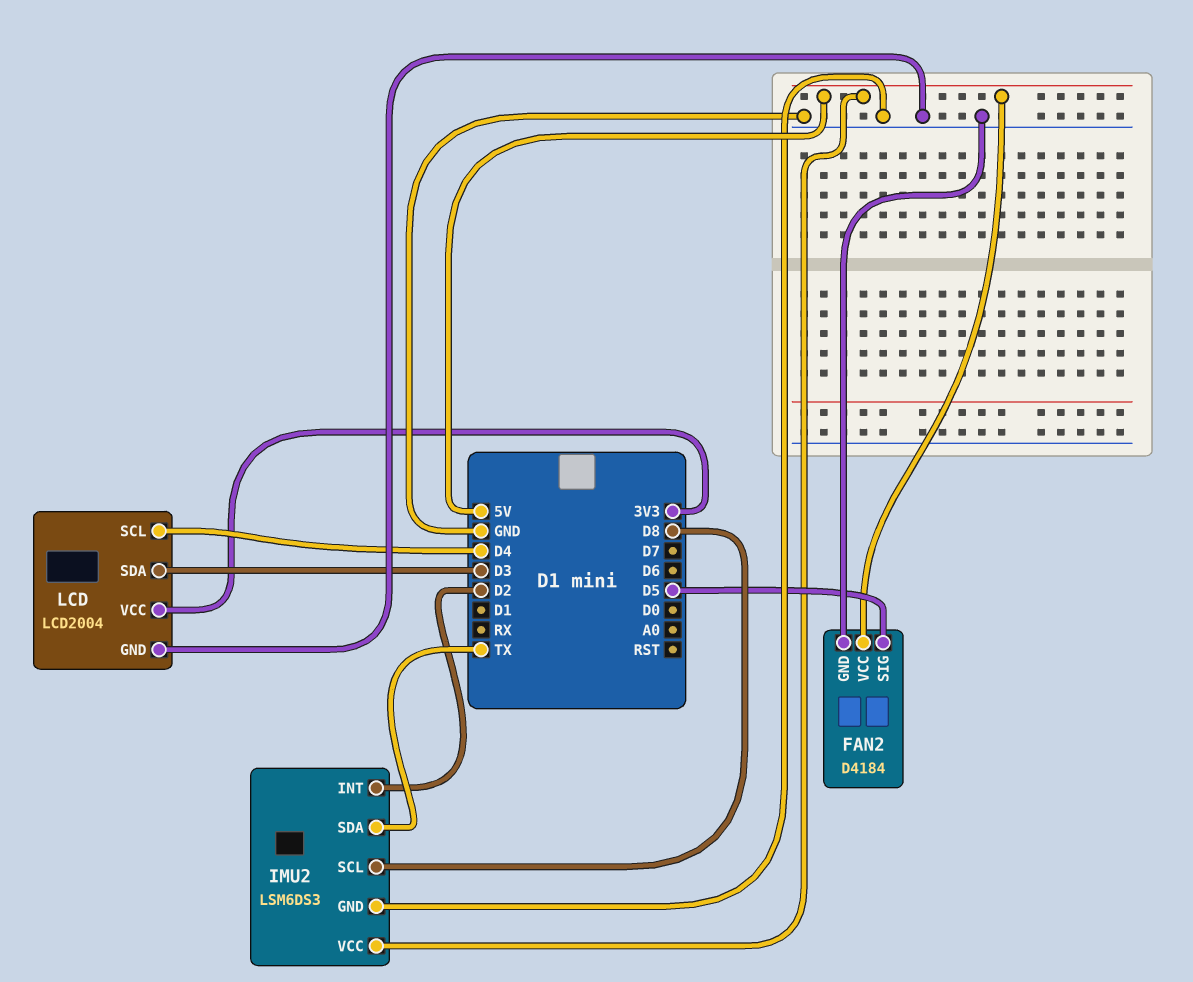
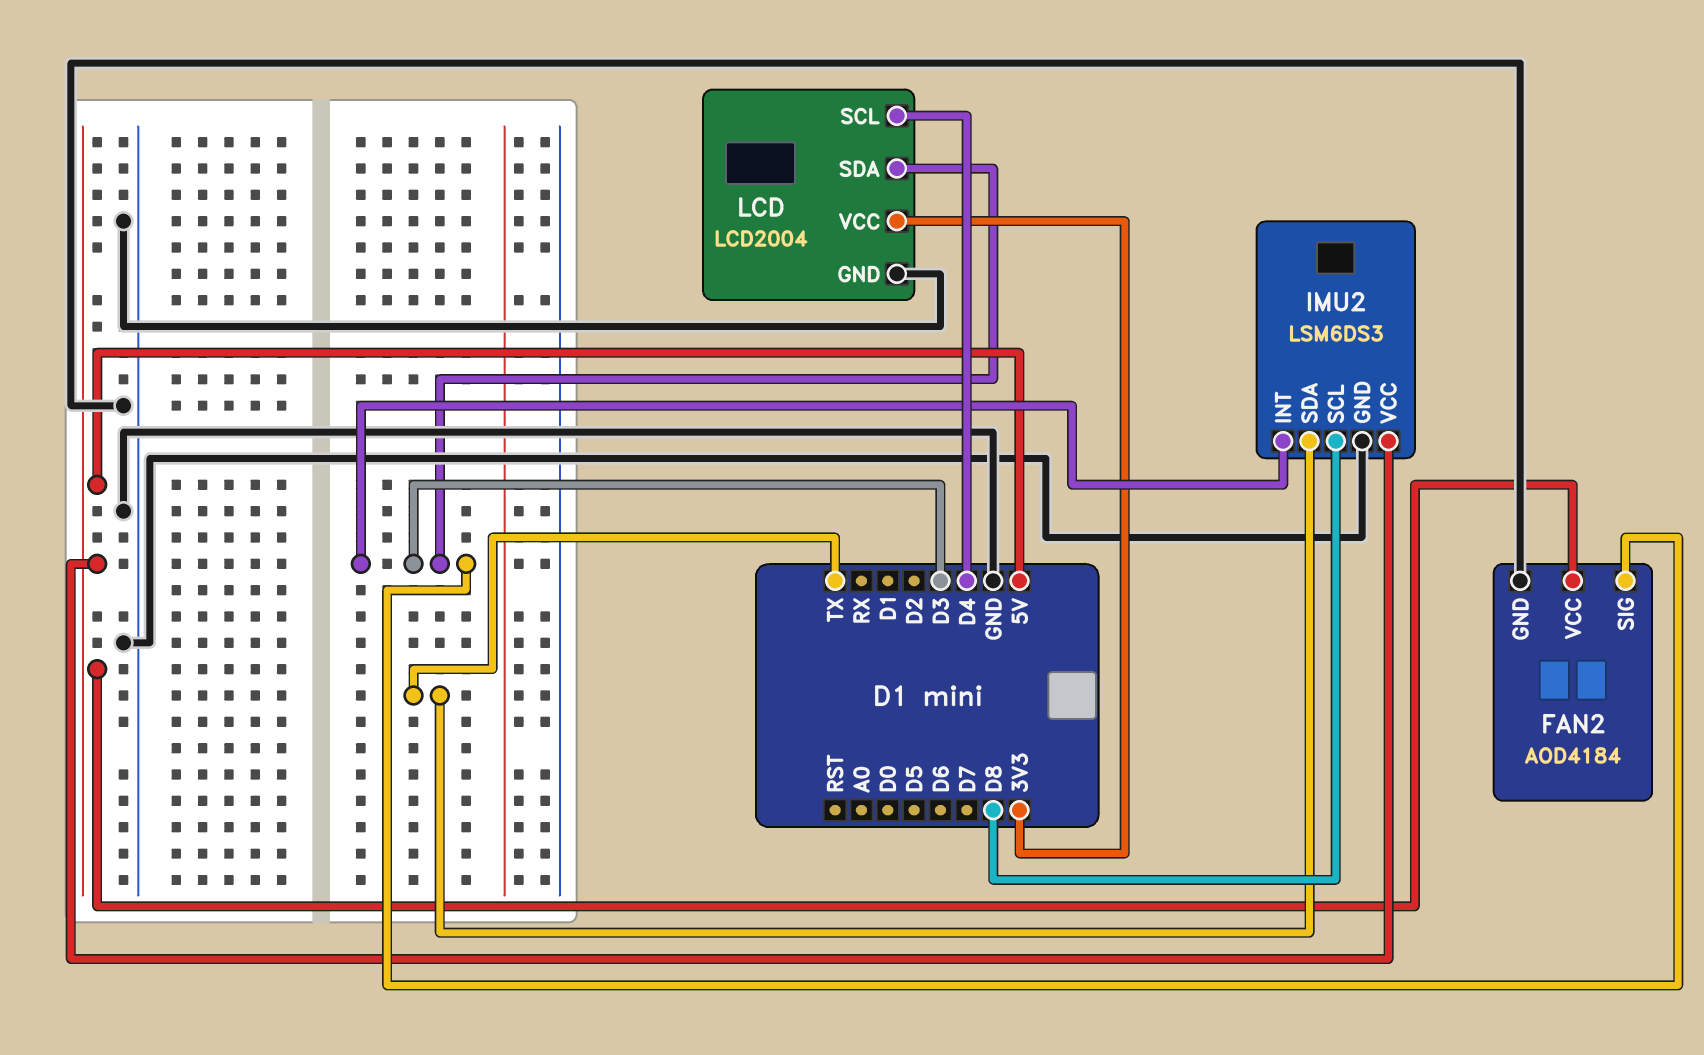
FAN2: D4184 -> AOD4184
FAN2 pin SIG: D5 -> D3
IMU2 pin INT: D2 -> D3

